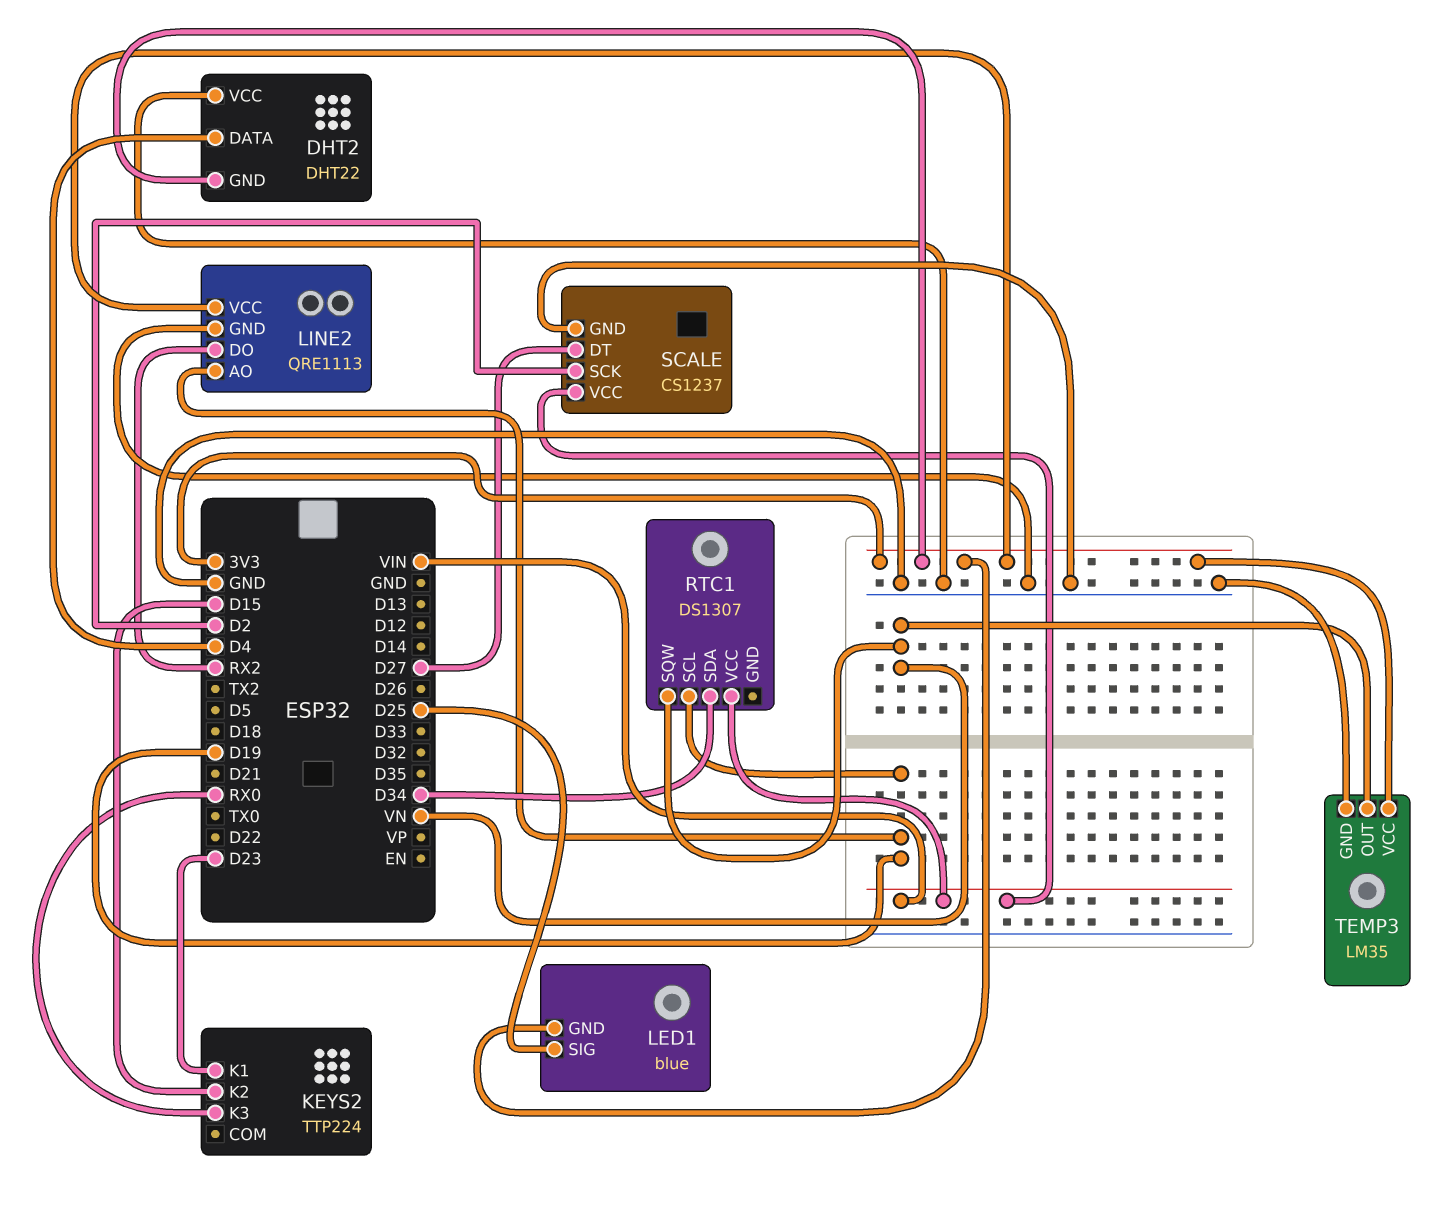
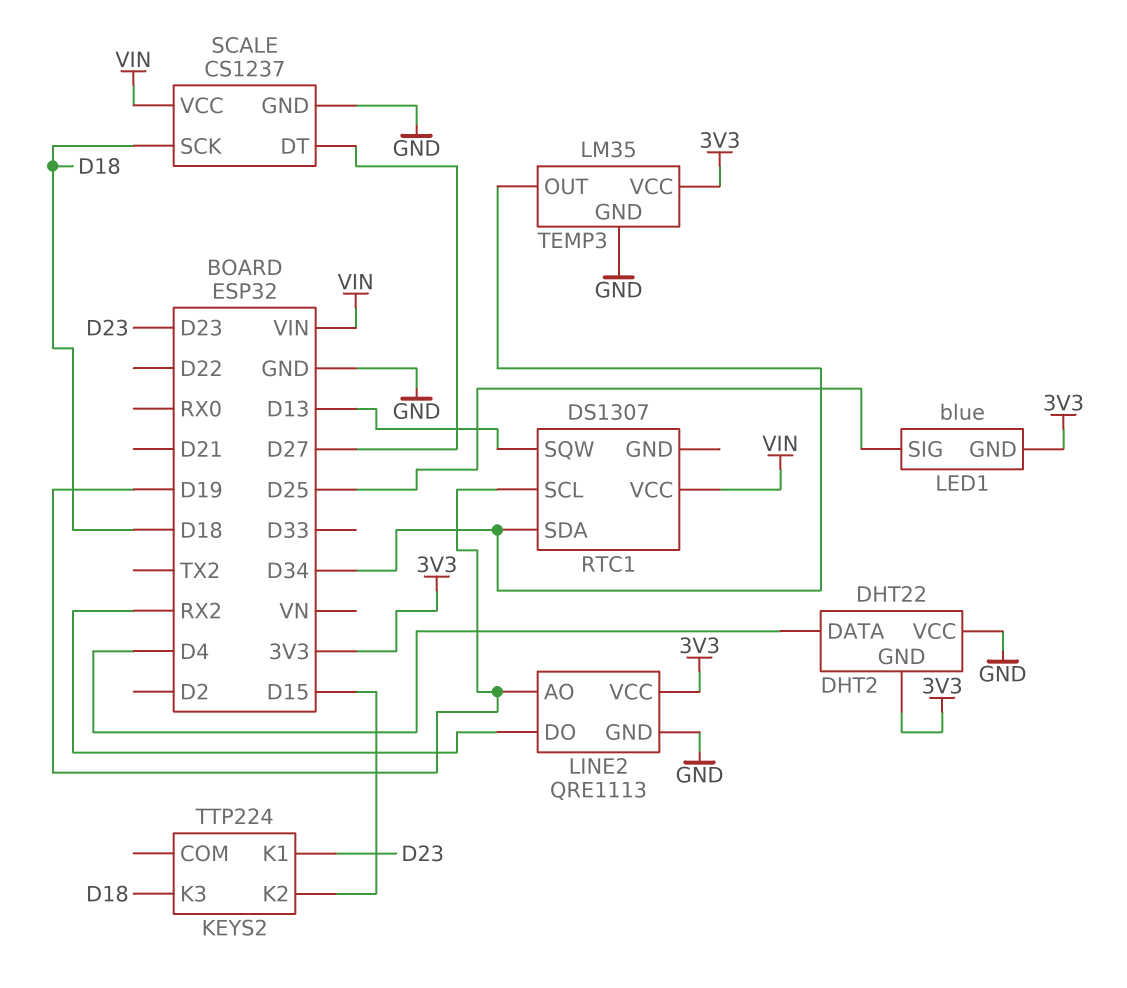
KEYS2 pin K3: RX0 -> D18
RTC1 pin SQW: VN -> D13
SCALE pin SCK: D2 -> D18
TEMP3 pin OUT: VN -> D34

